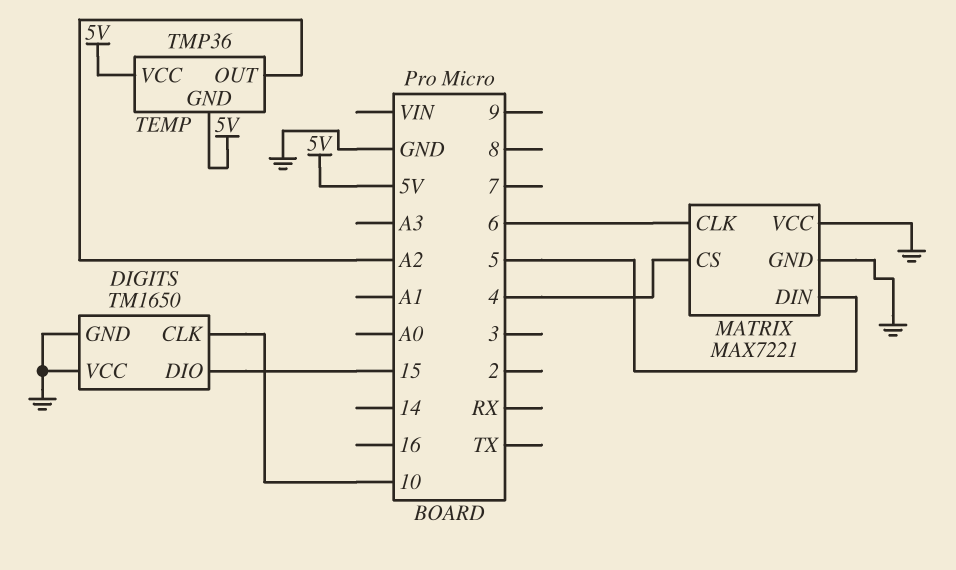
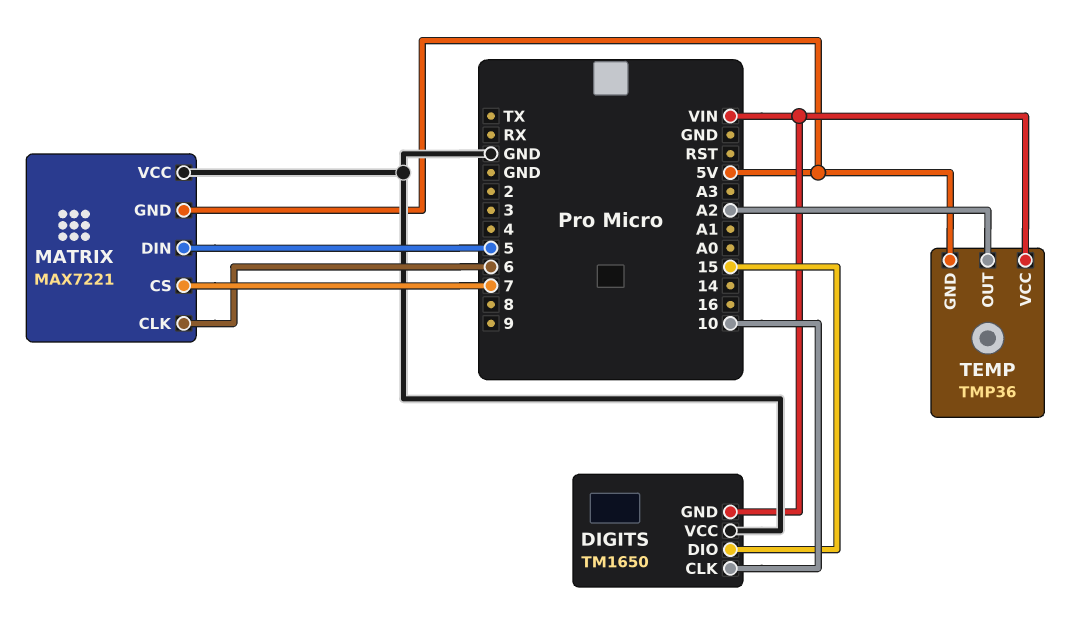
DIGITS pin GND: GND -> VIN
MATRIX pin CS: 4 -> 7
MATRIX pin GND: GND -> 5V
TEMP pin VCC: 5V -> VIN

